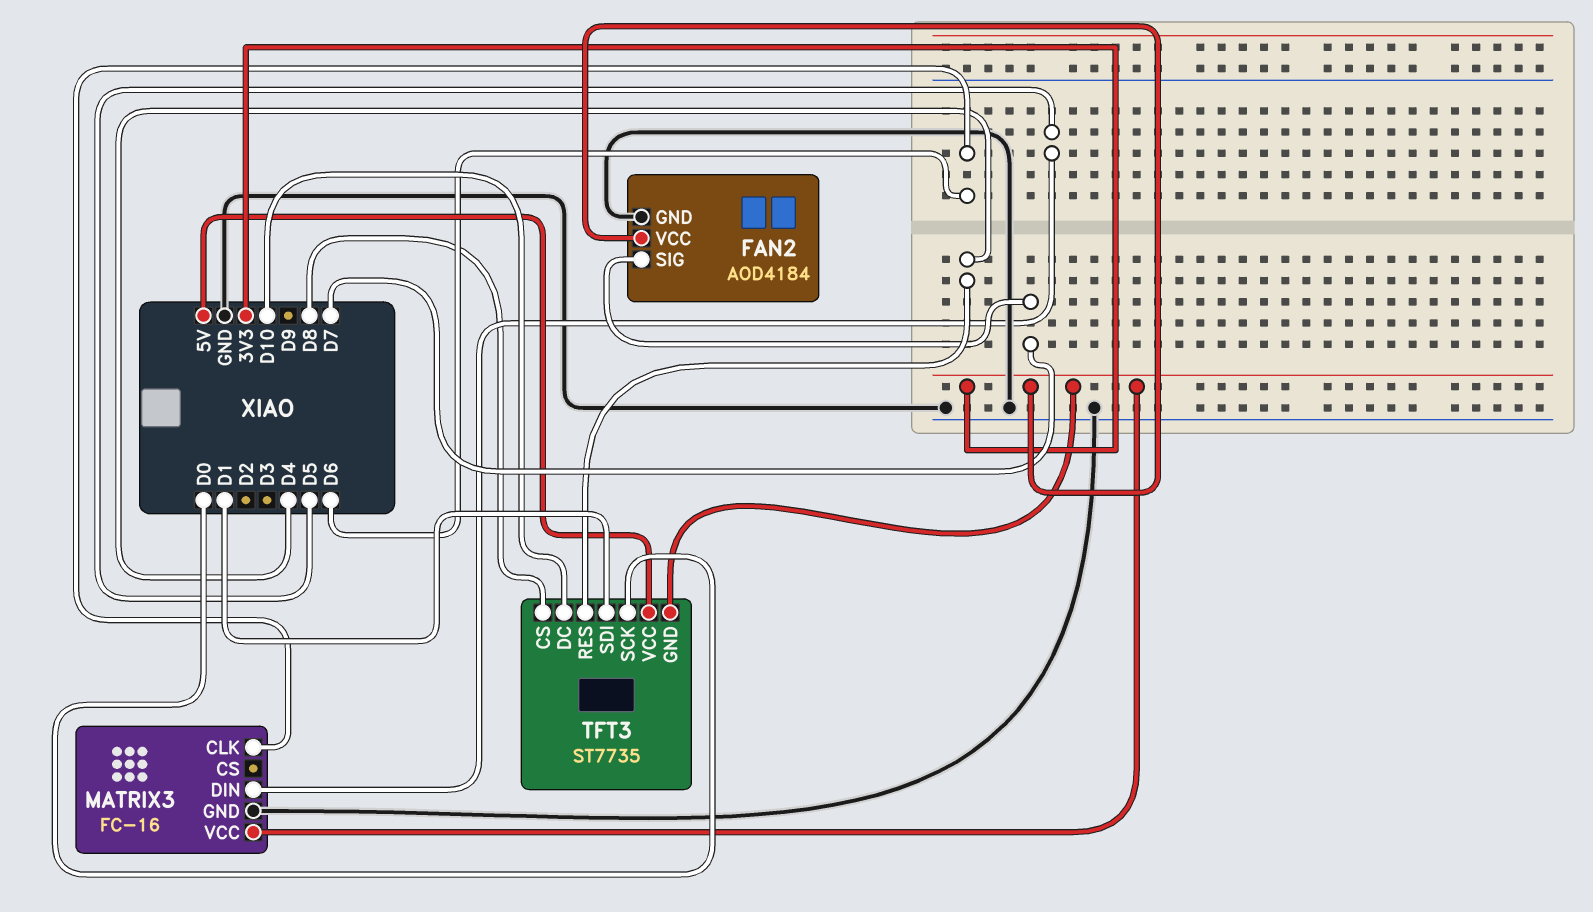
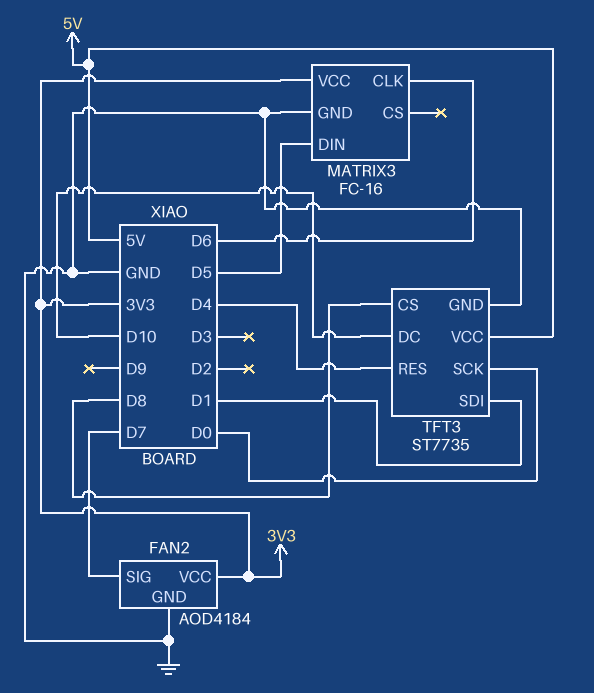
TFT3 pin GND: 3V3 -> GND

